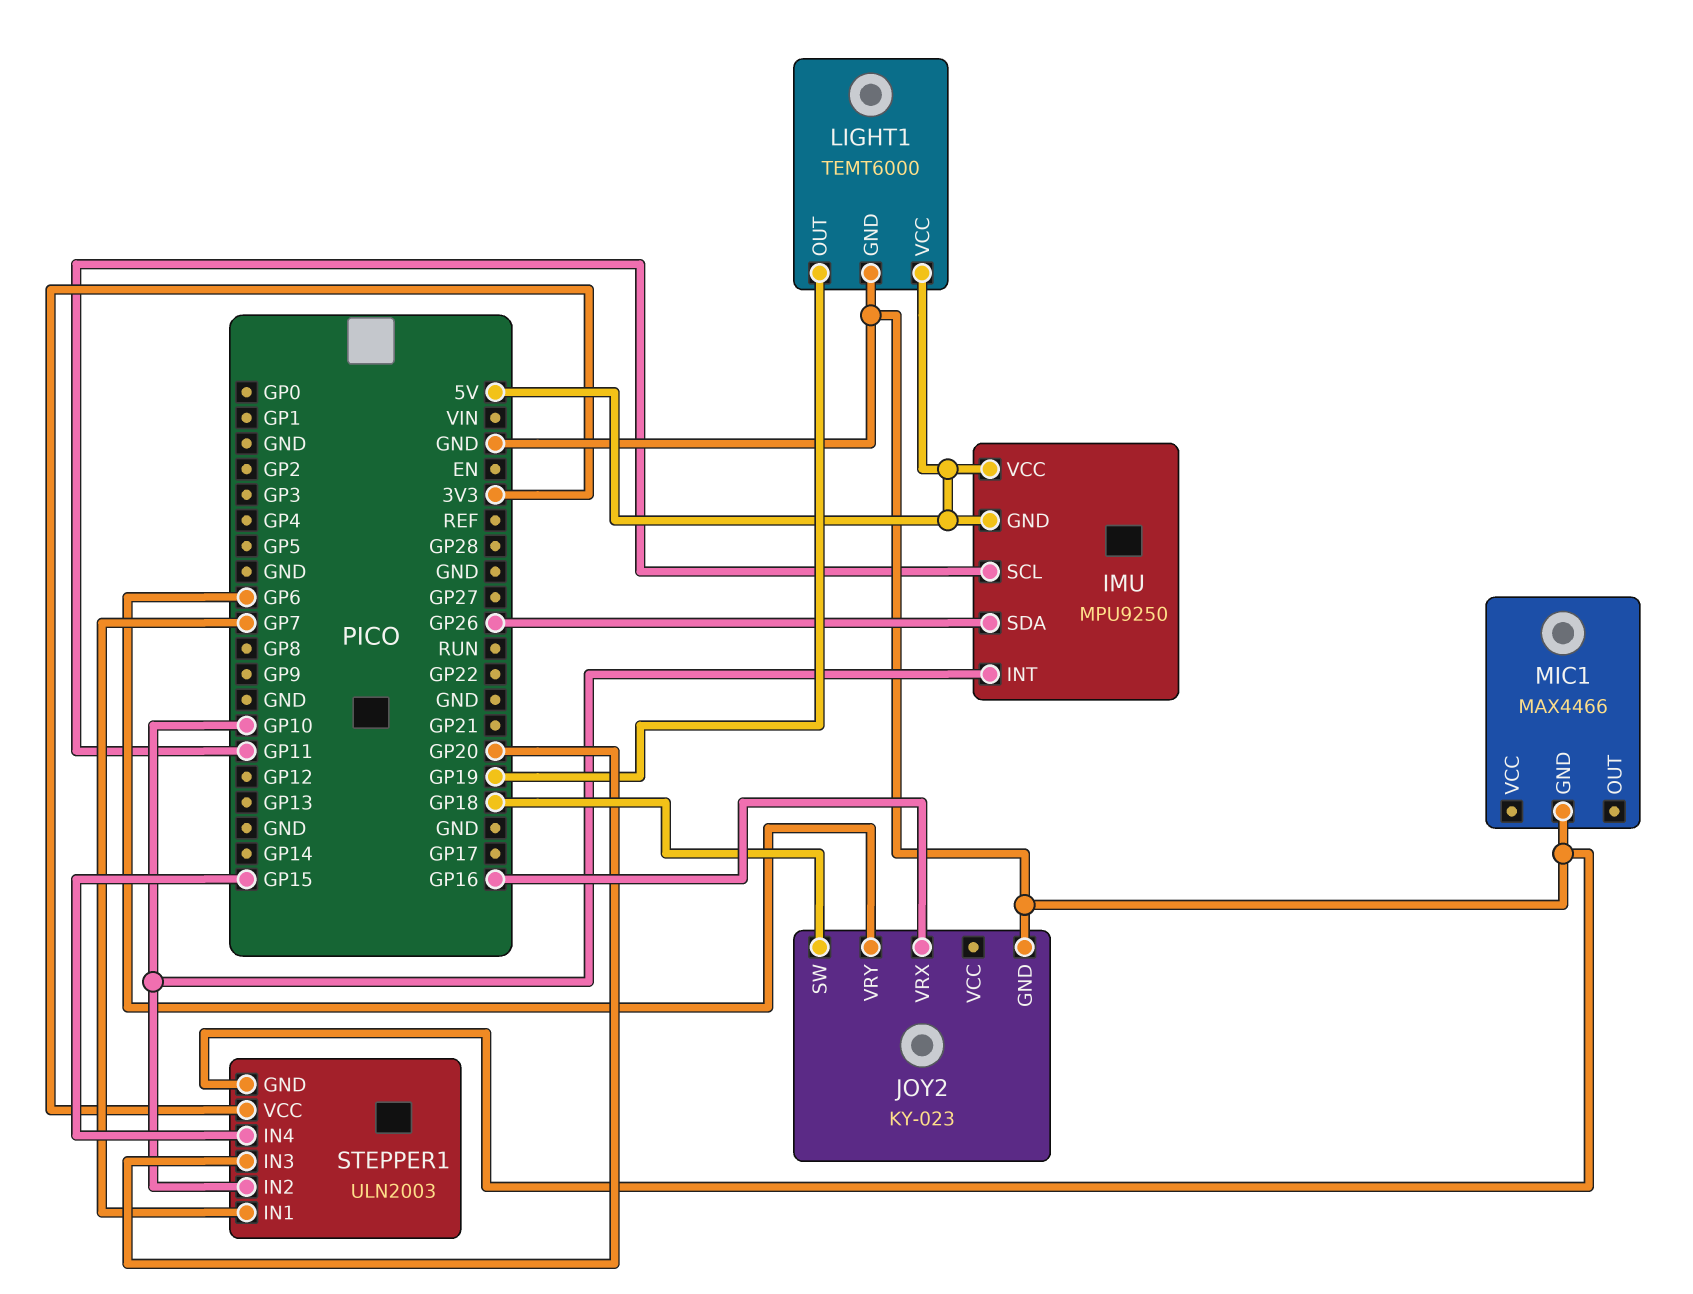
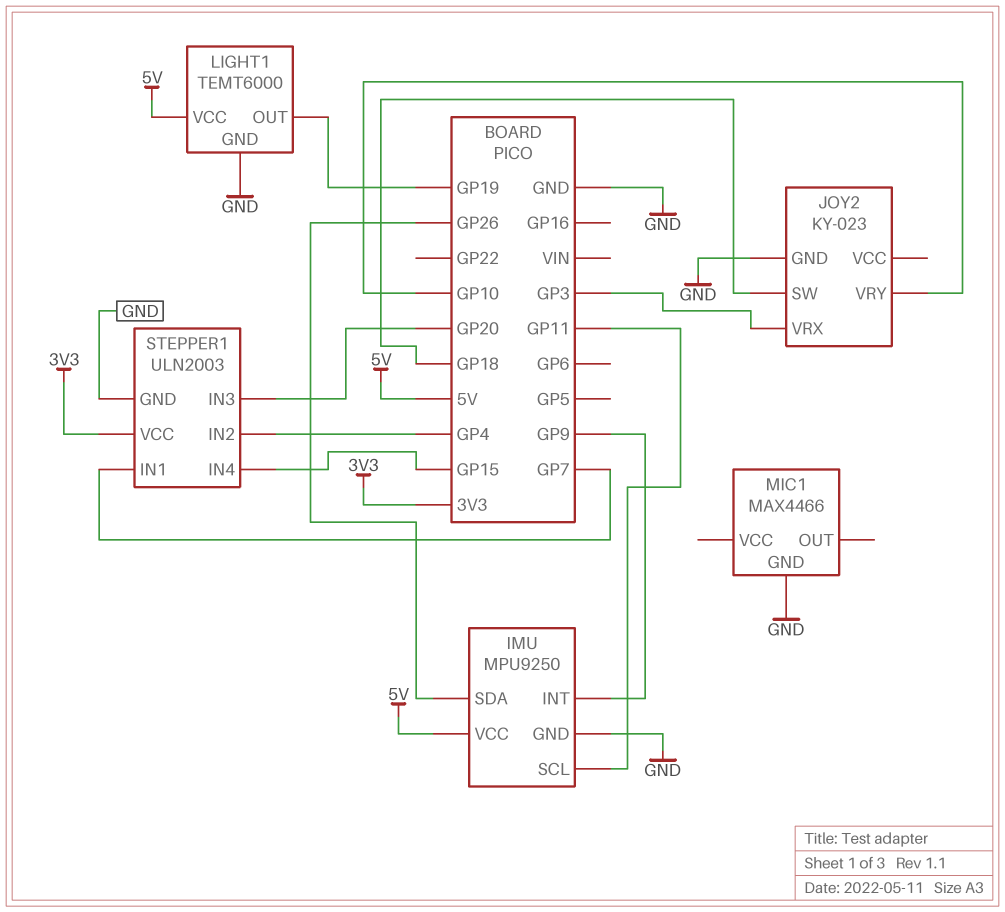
IMU pin GND: 5V -> GND
IMU pin INT: GP10 -> GP9
JOY2 pin VRX: GP16 -> GP3
JOY2 pin VRY: GP6 -> GP10
STEPPER1 pin IN2: GP10 -> GP4

